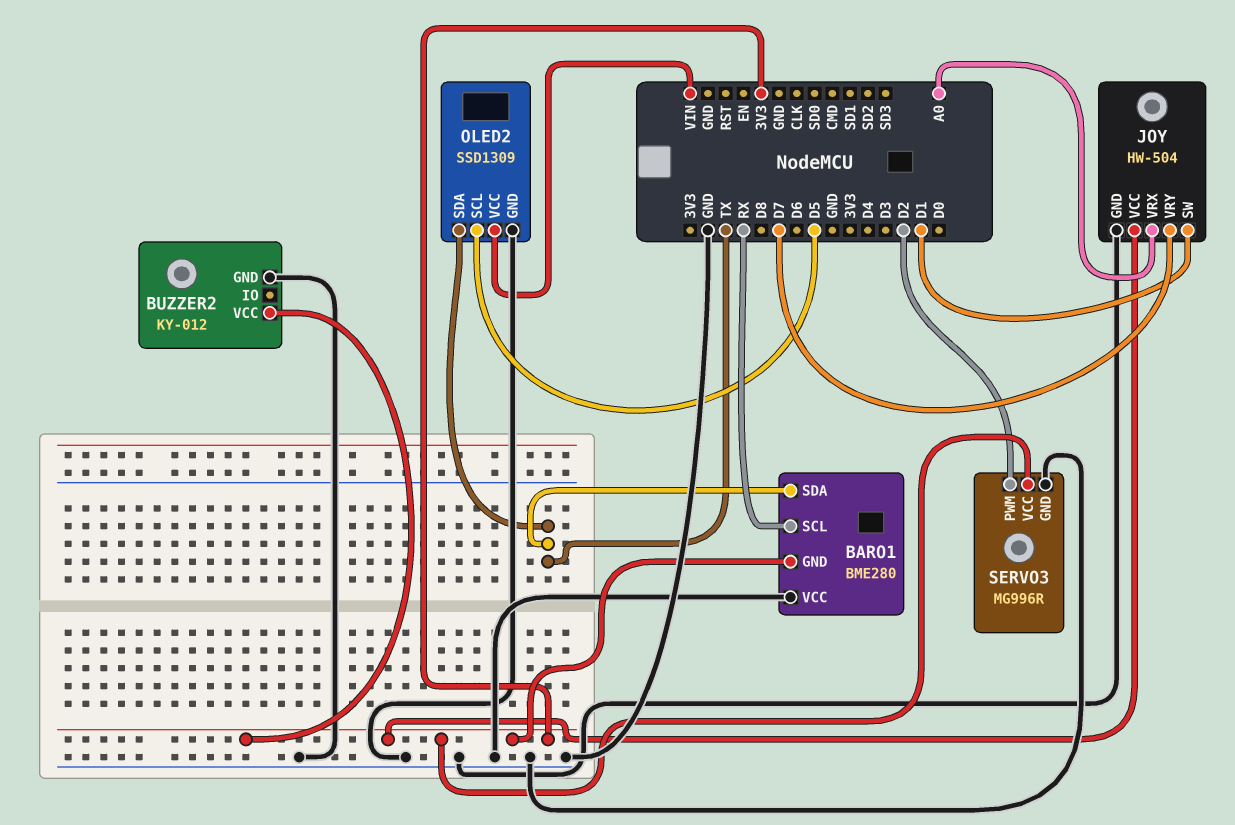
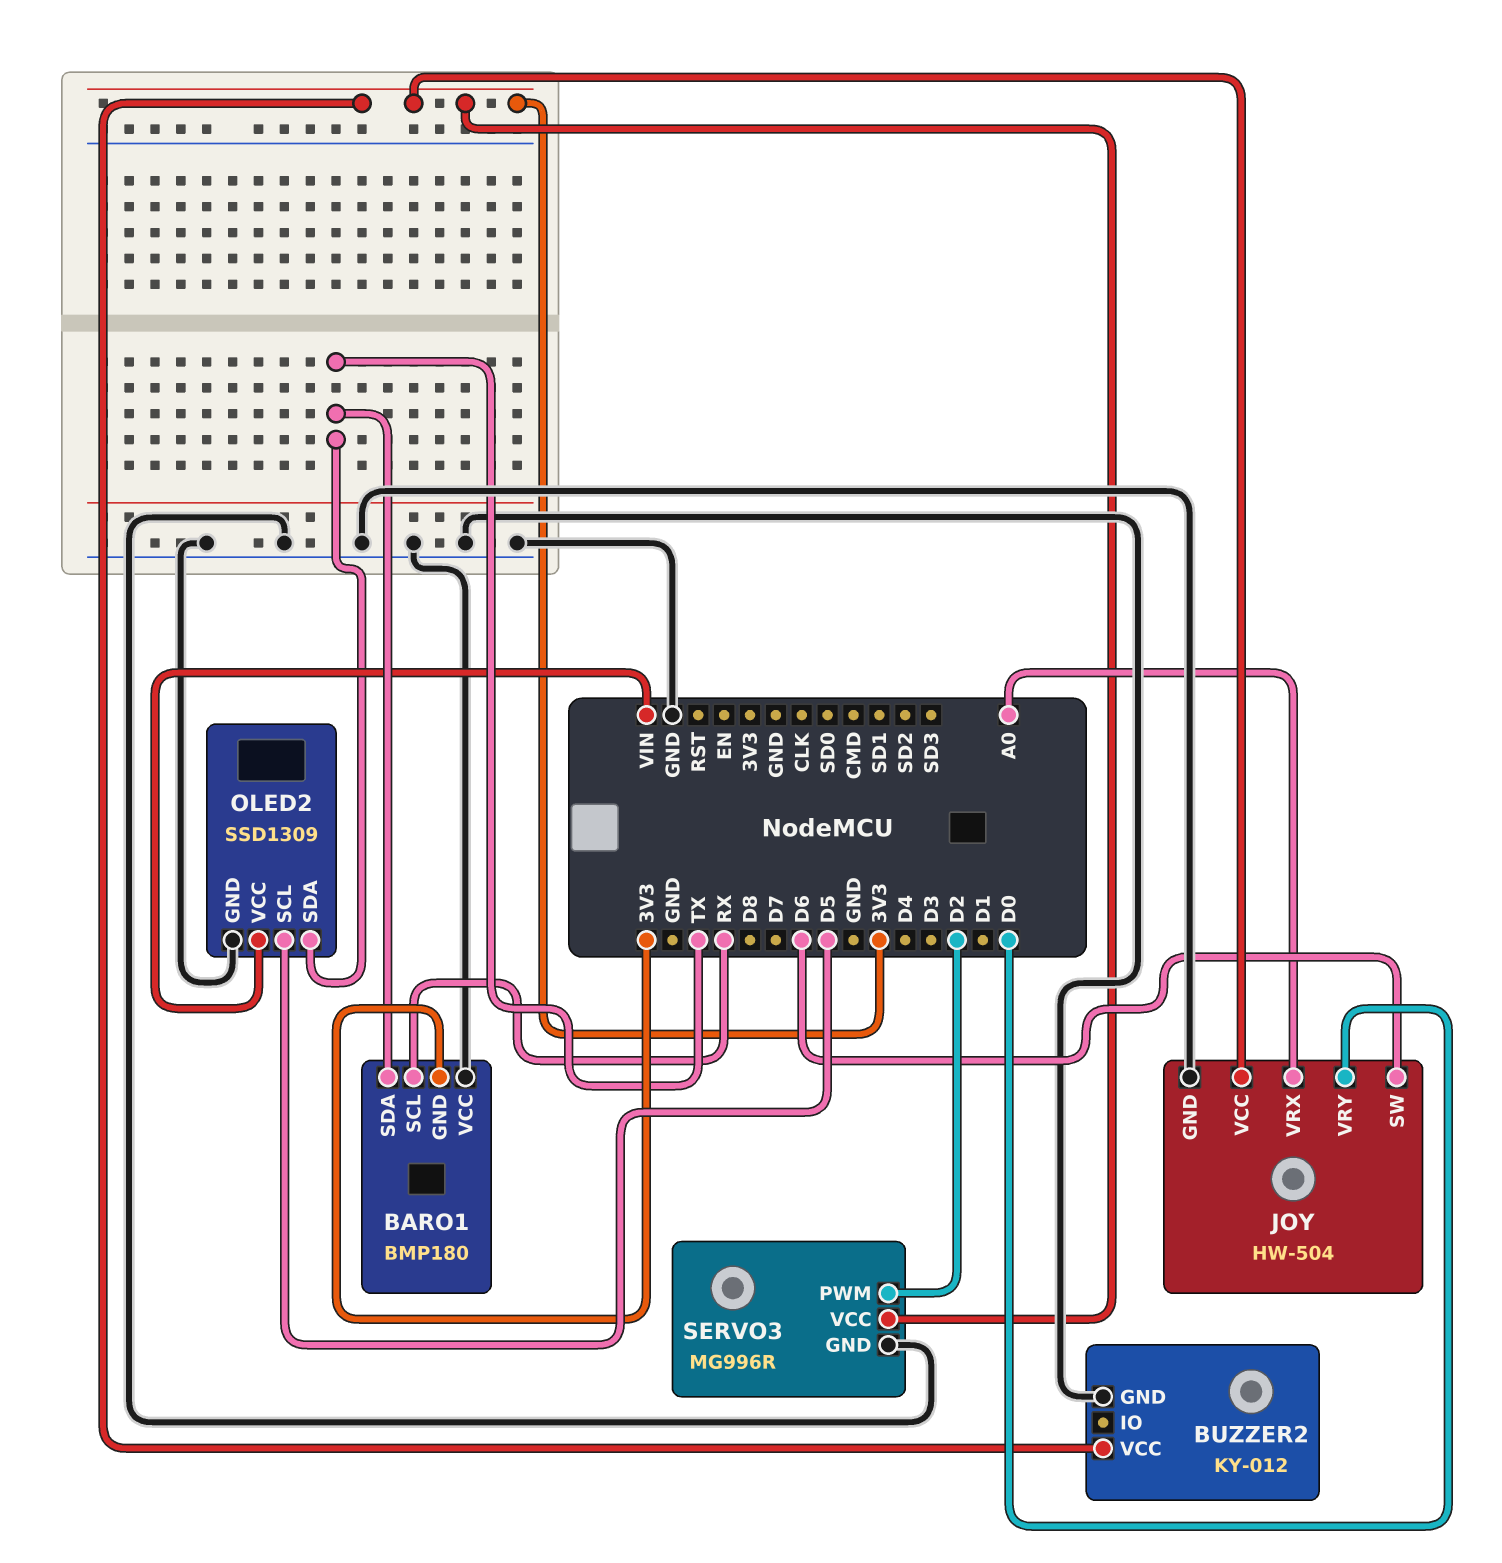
BARO1: BME280 -> BMP180
JOY pin SW: D1 -> D6
JOY pin VRY: D7 -> D0

